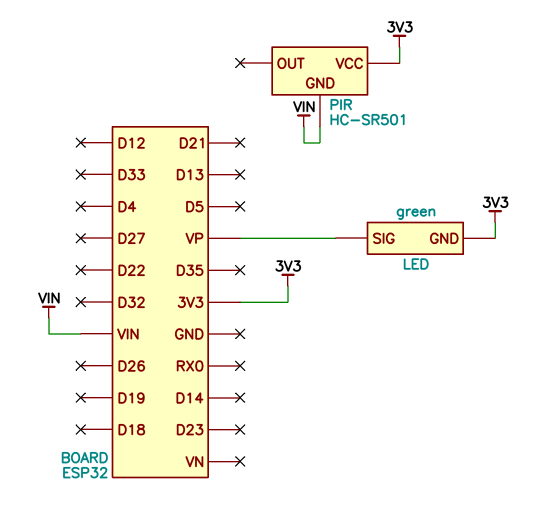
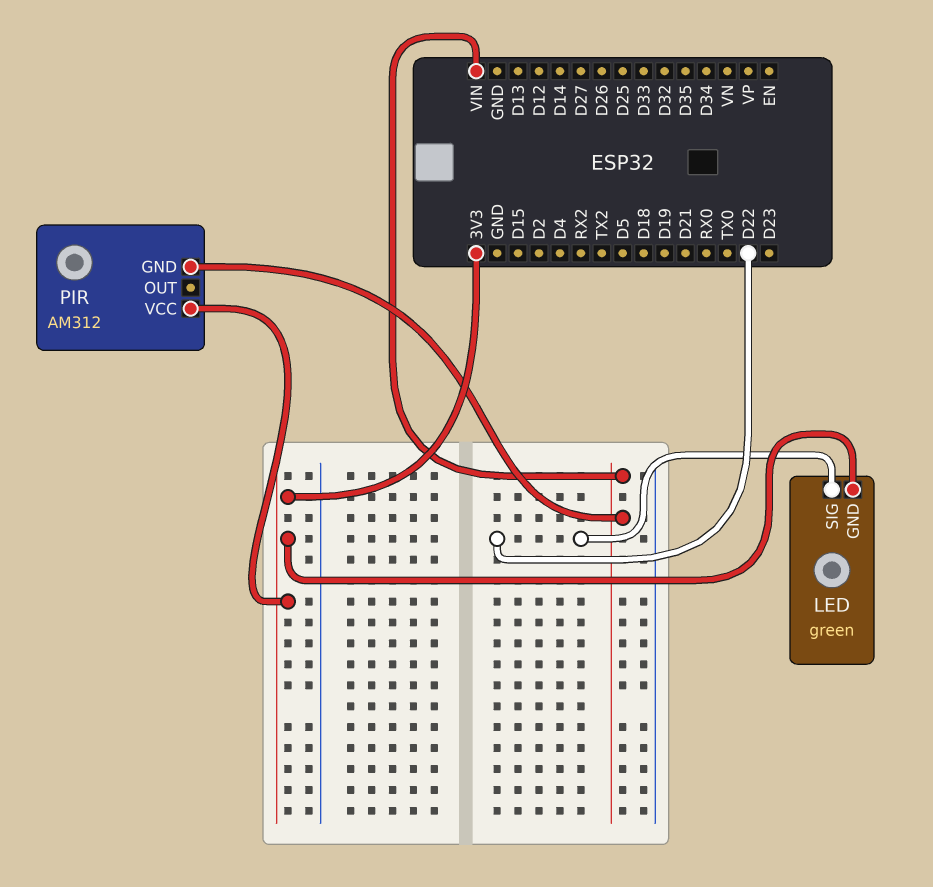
LED pin SIG: VP -> D22
PIR: HC-SR501 -> AM312

